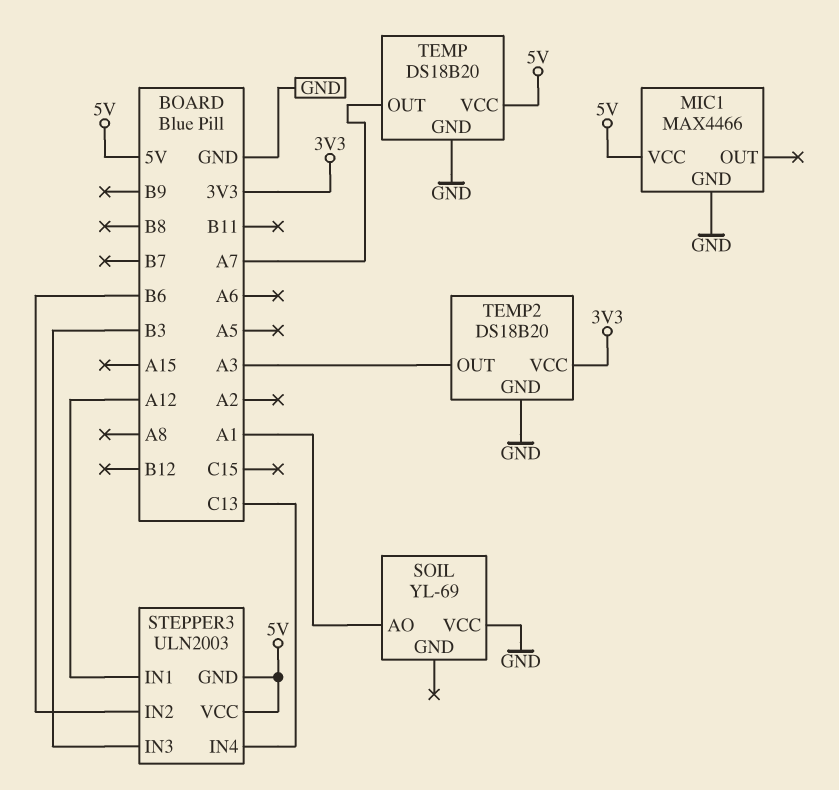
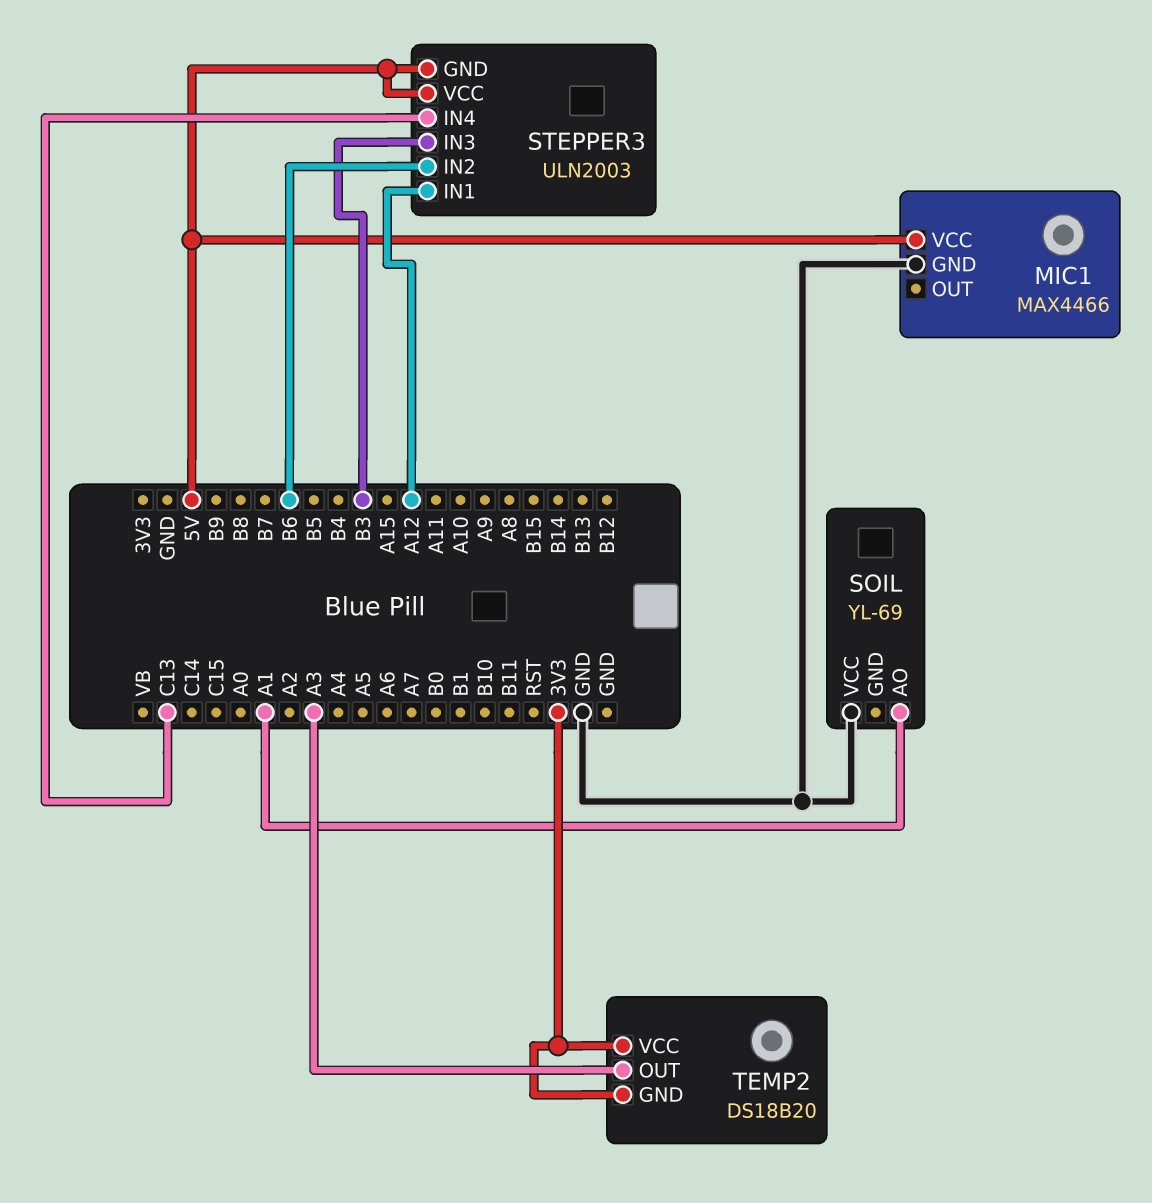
TEMP: DS18B20 -> none
TEMP pin GND: GND -> none
TEMP pin OUT: A7 -> none
TEMP pin VCC: 5V -> none
TEMP2 pin GND: GND -> 3V3

